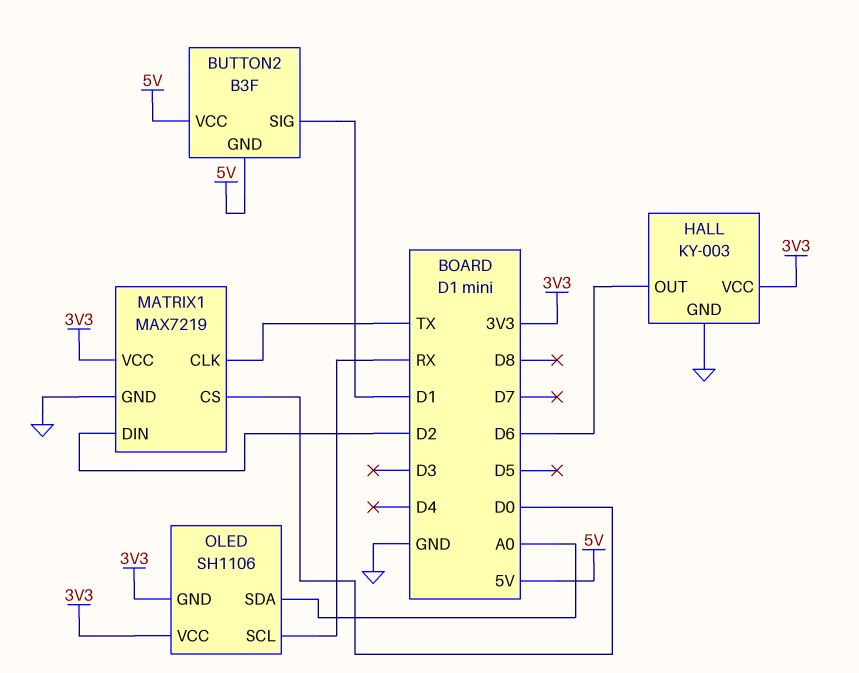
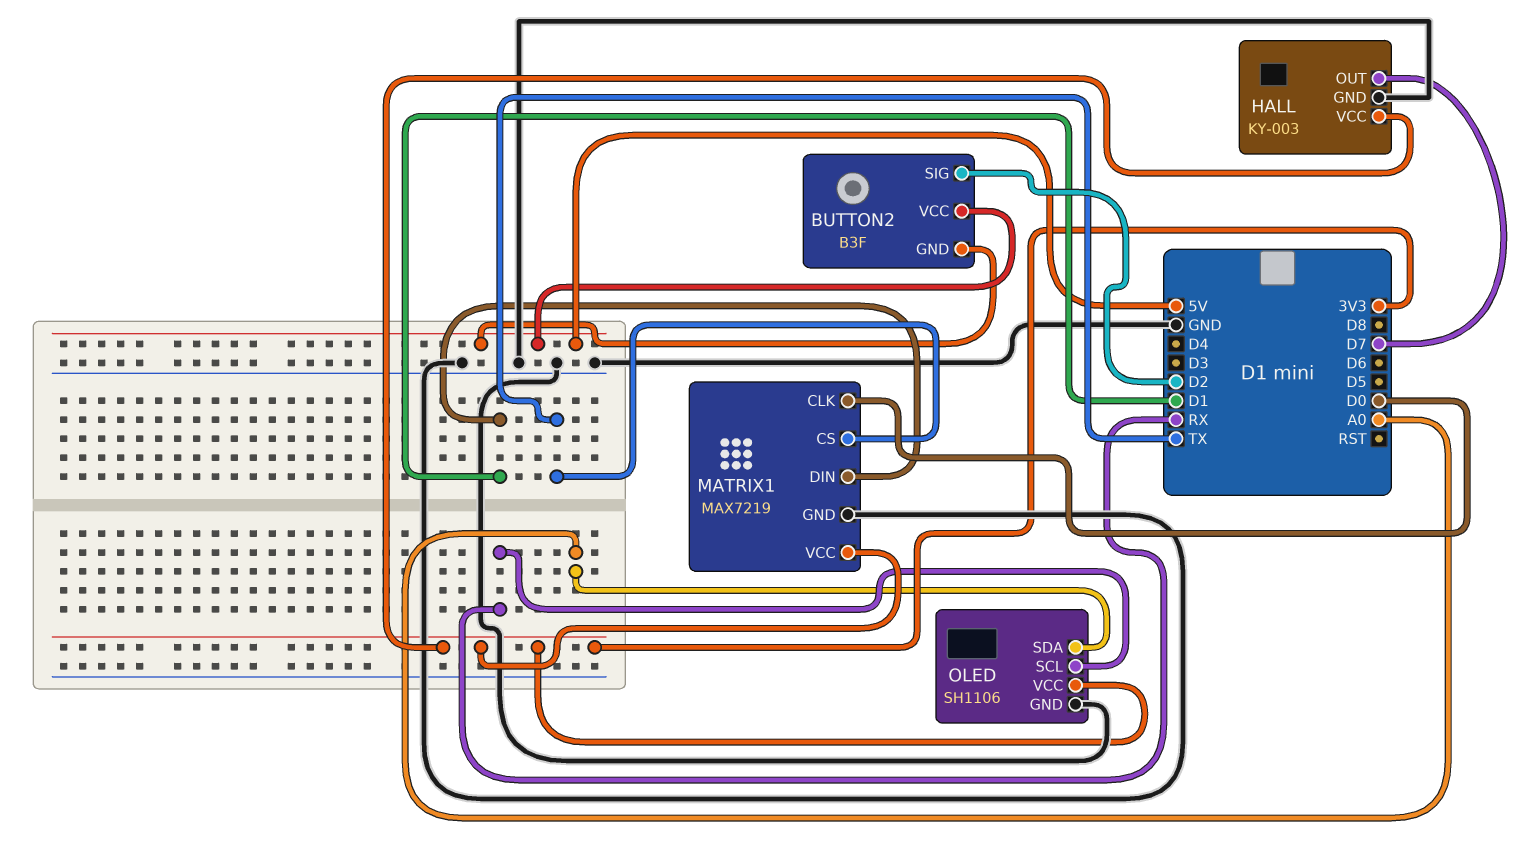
BUTTON2 pin SIG: D1 -> D2
HALL pin OUT: D6 -> D7
MATRIX1 pin CLK: TX -> D0
MATRIX1 pin CS: D0 -> TX
MATRIX1 pin DIN: D2 -> D1
OLED pin GND: 3V3 -> GND

